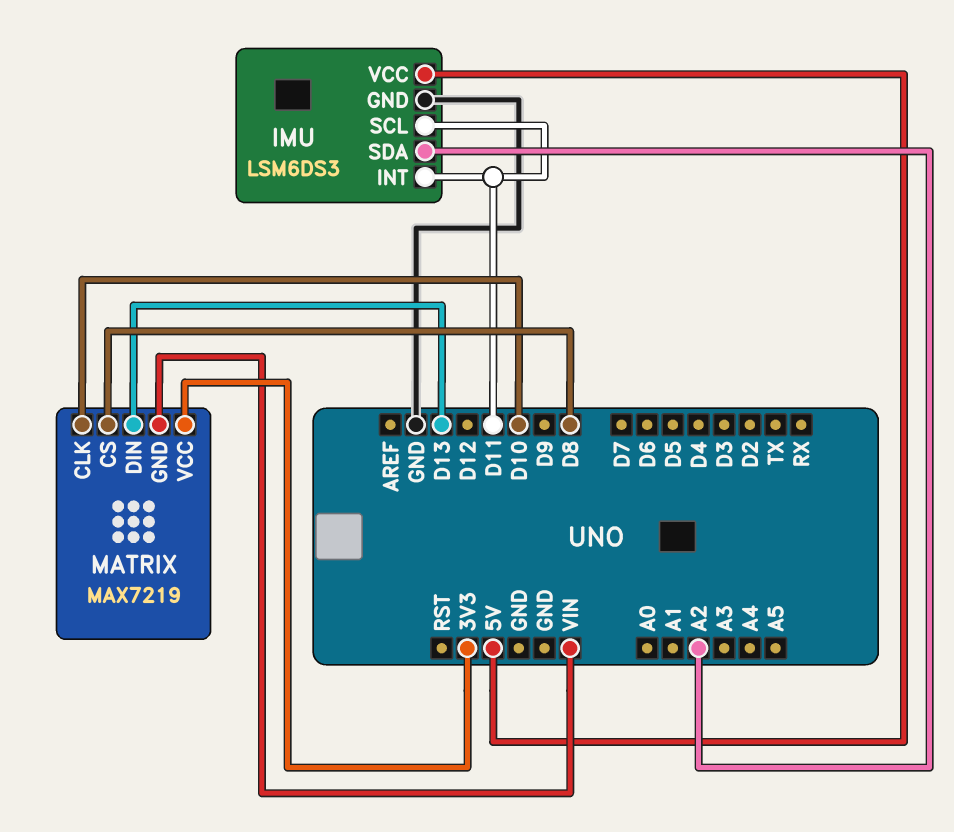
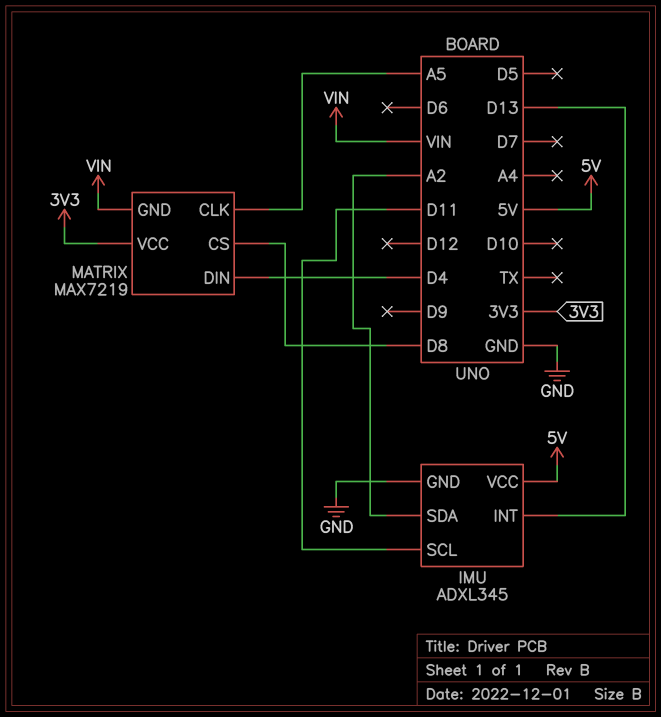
IMU: LSM6DS3 -> ADXL345
IMU pin INT: D11 -> D13
MATRIX pin CLK: D10 -> A5
MATRIX pin DIN: D13 -> D4

